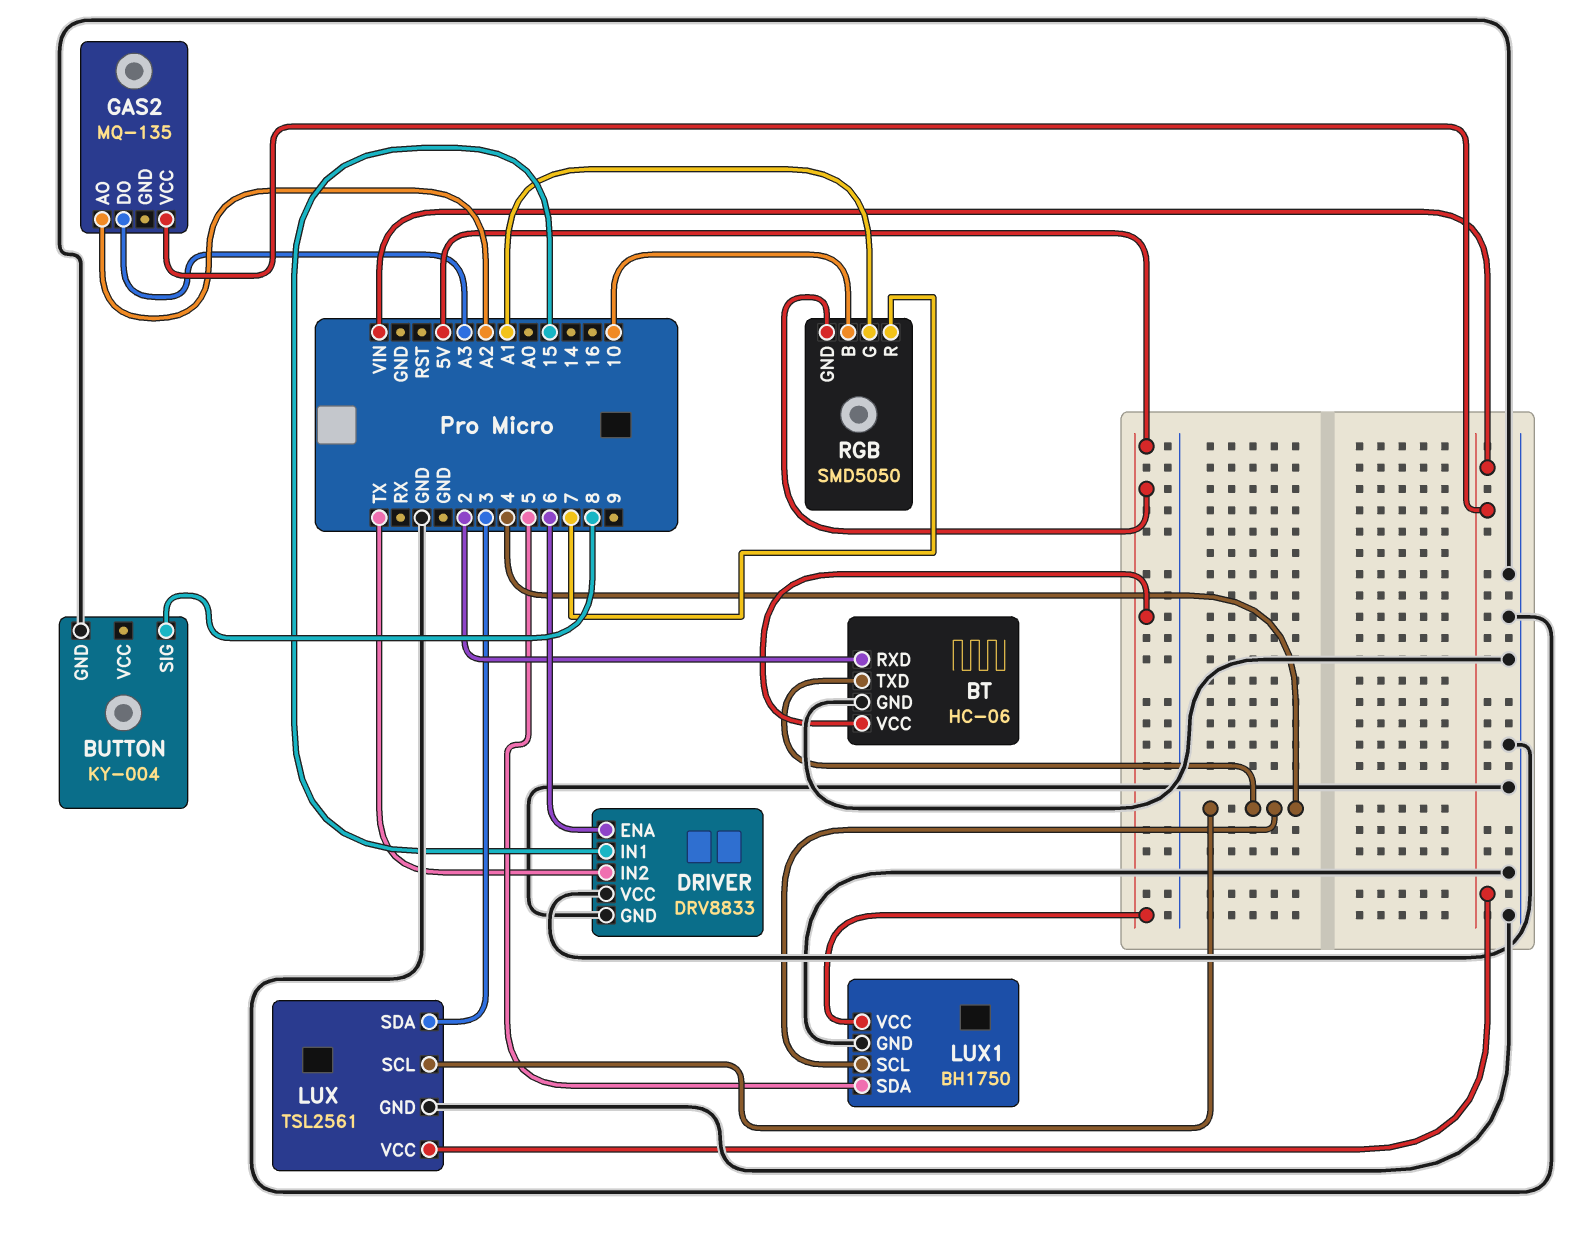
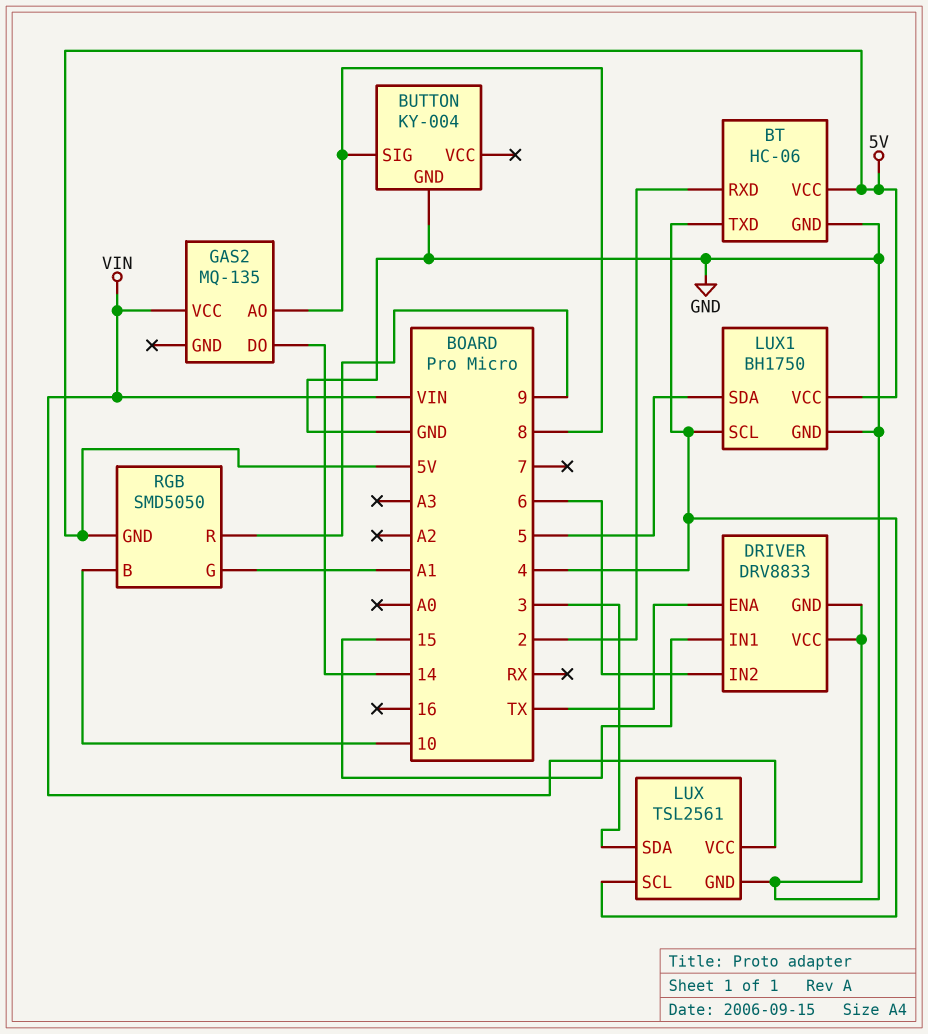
DRIVER pin ENA: 6 -> TX
DRIVER pin IN2: TX -> 6
GAS2 pin AO: A2 -> 8
GAS2 pin DO: A3 -> 14
RGB pin R: 7 -> 9

